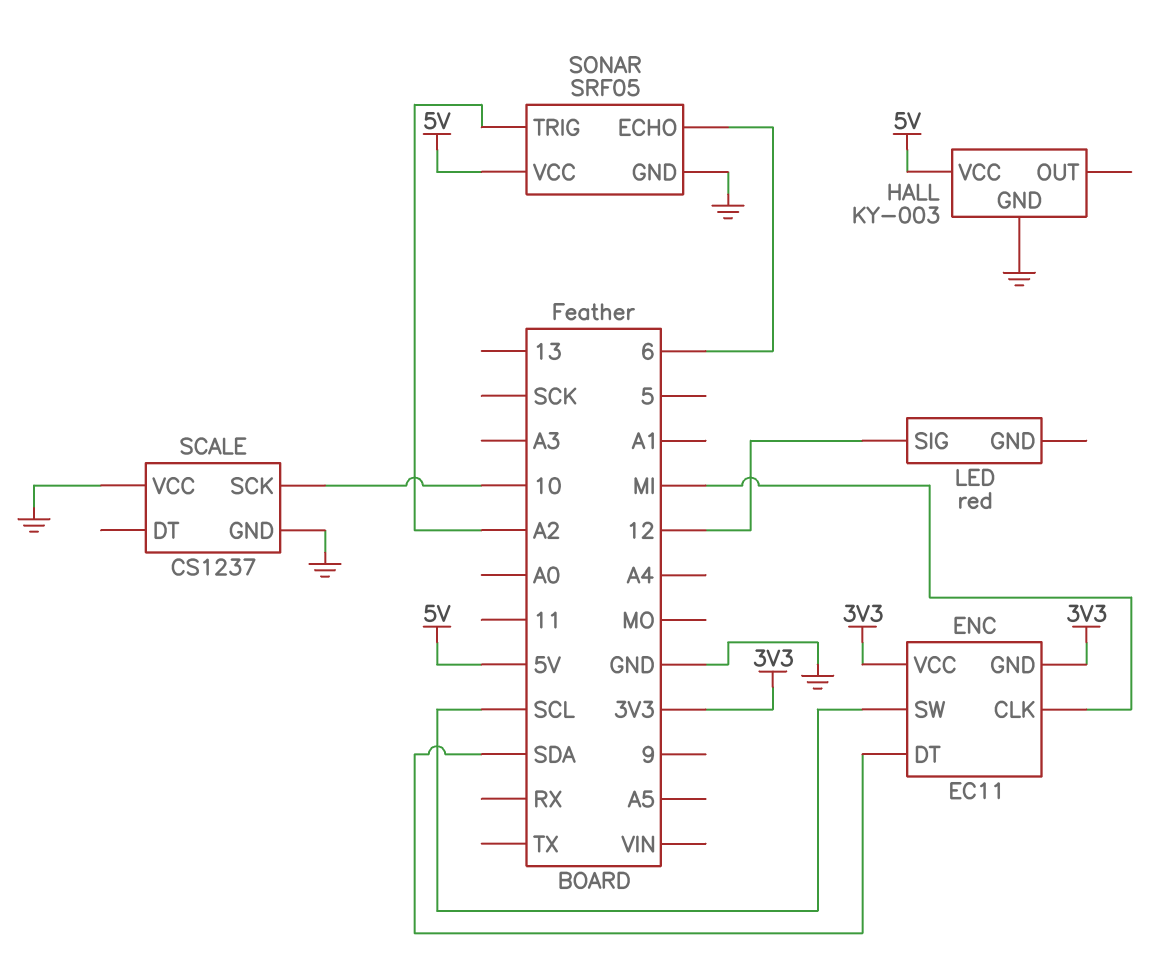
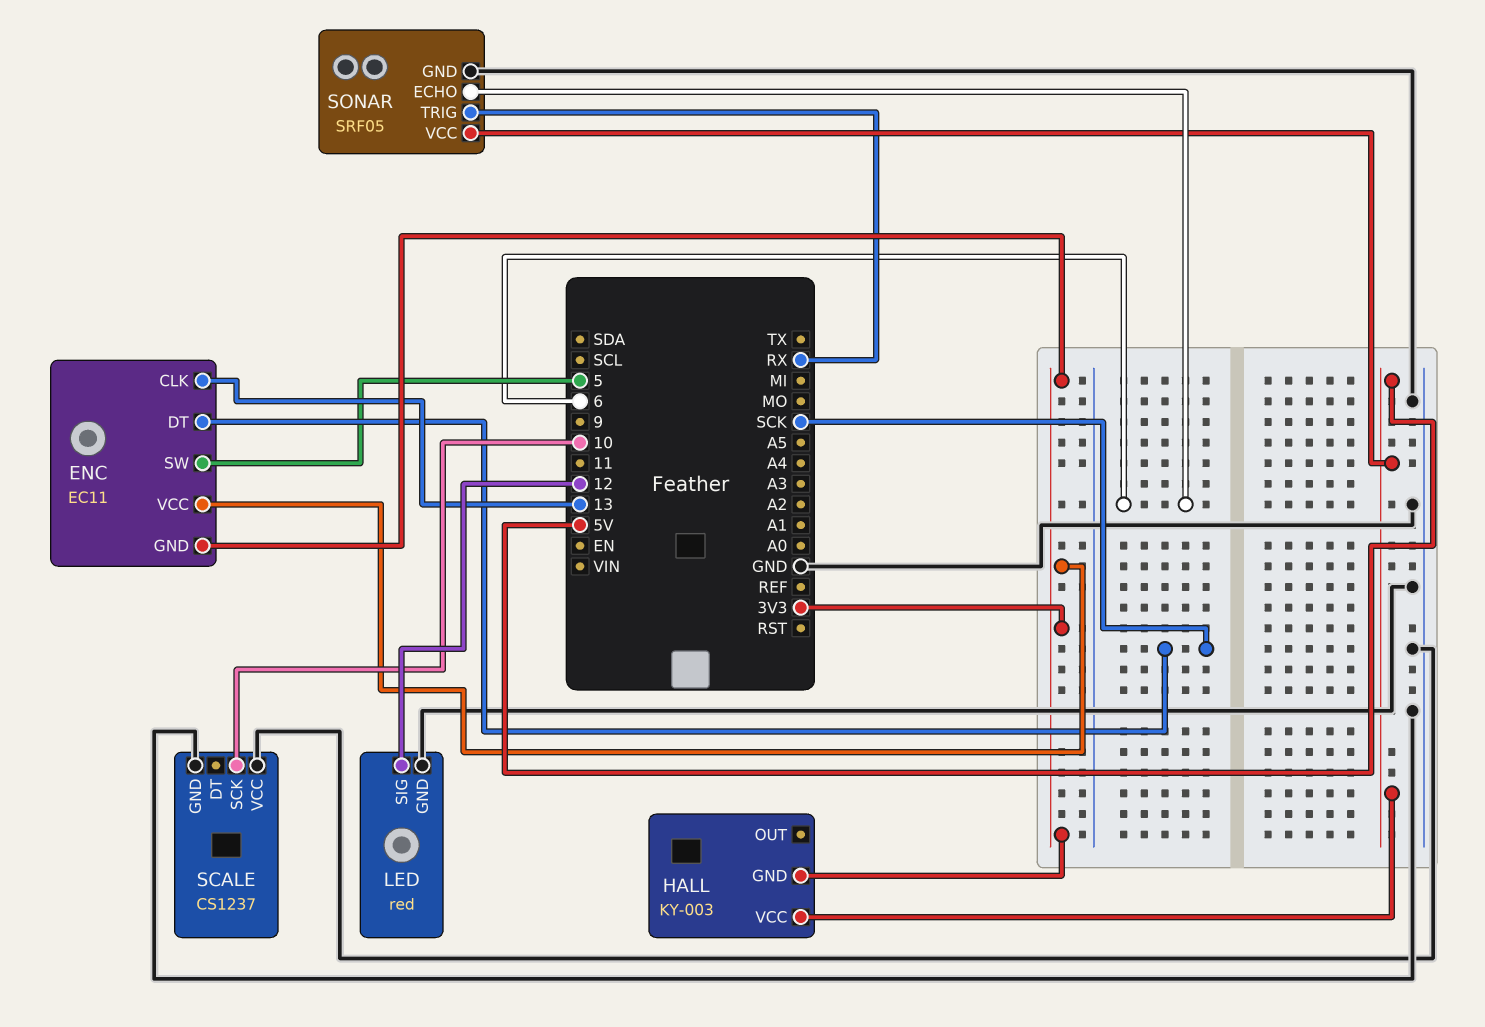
ENC pin CLK: MI -> 13
ENC pin DT: SDA -> SCK
ENC pin SW: SCL -> 5
HALL pin GND: GND -> 3V3
LED pin GND: none -> GND
SONAR pin TRIG: A2 -> RX

